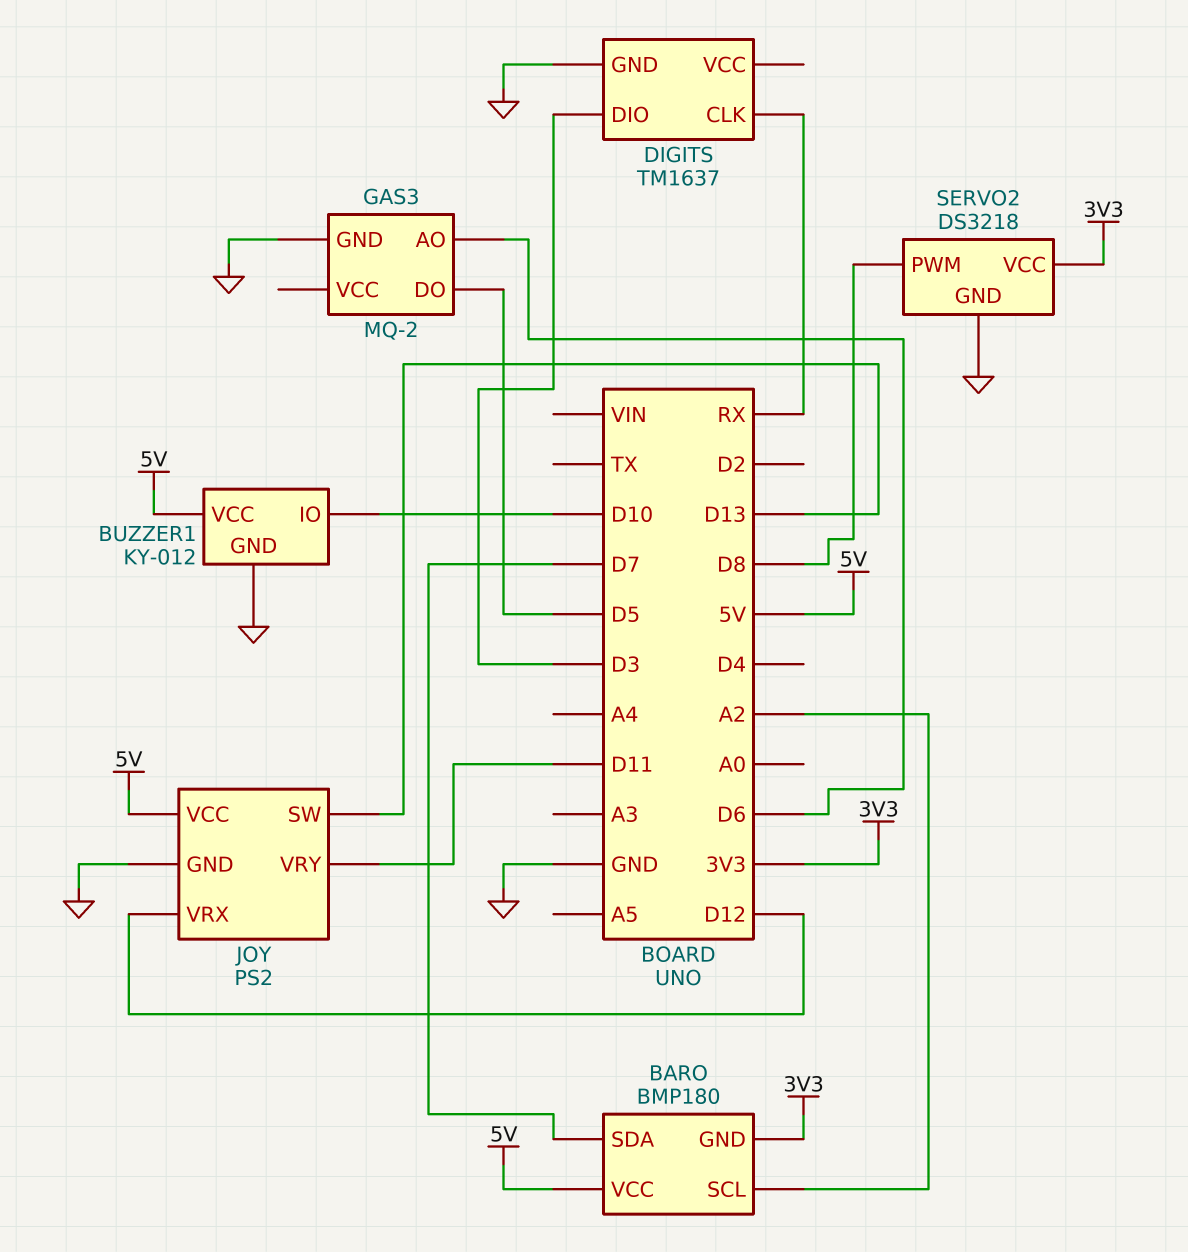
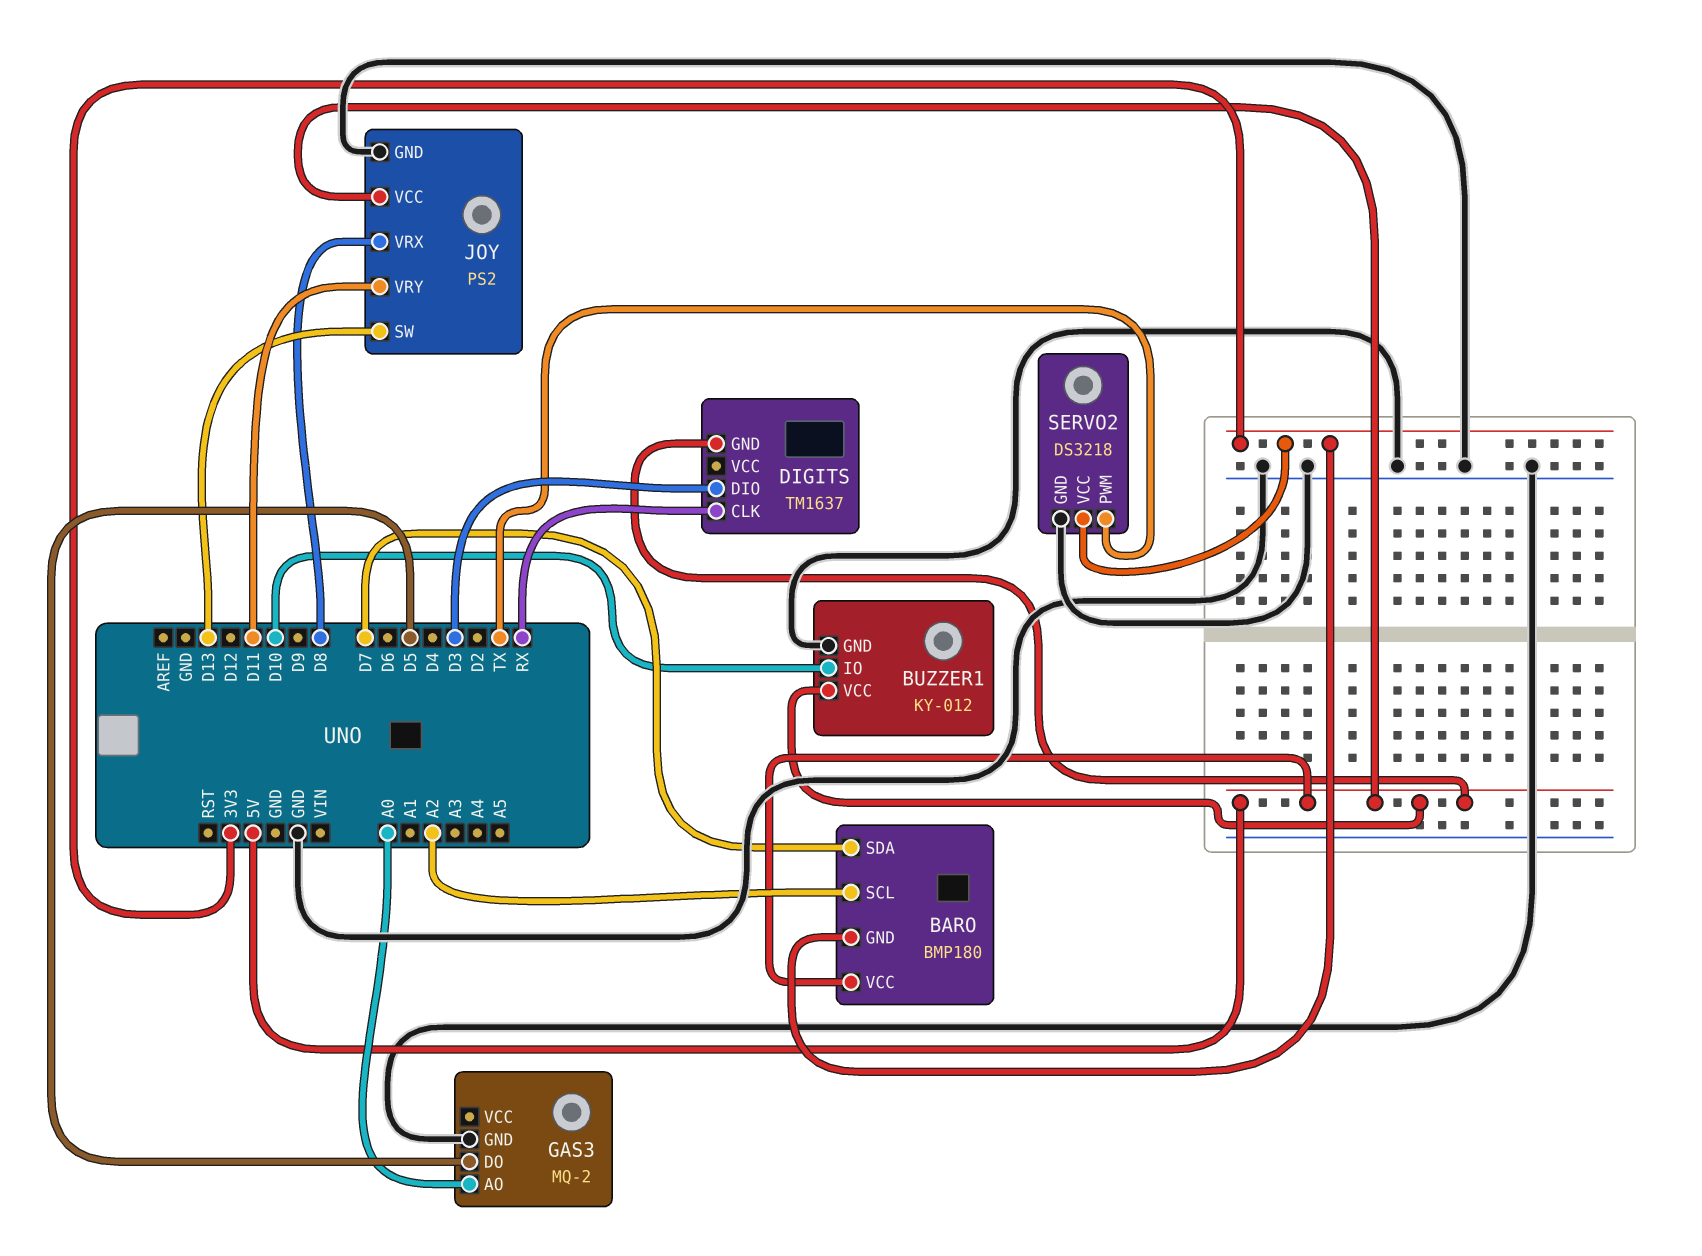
DIGITS pin GND: GND -> 5V
GAS3 pin AO: D6 -> A0
JOY pin VRX: D12 -> D8
SERVO2 pin PWM: D8 -> TX

